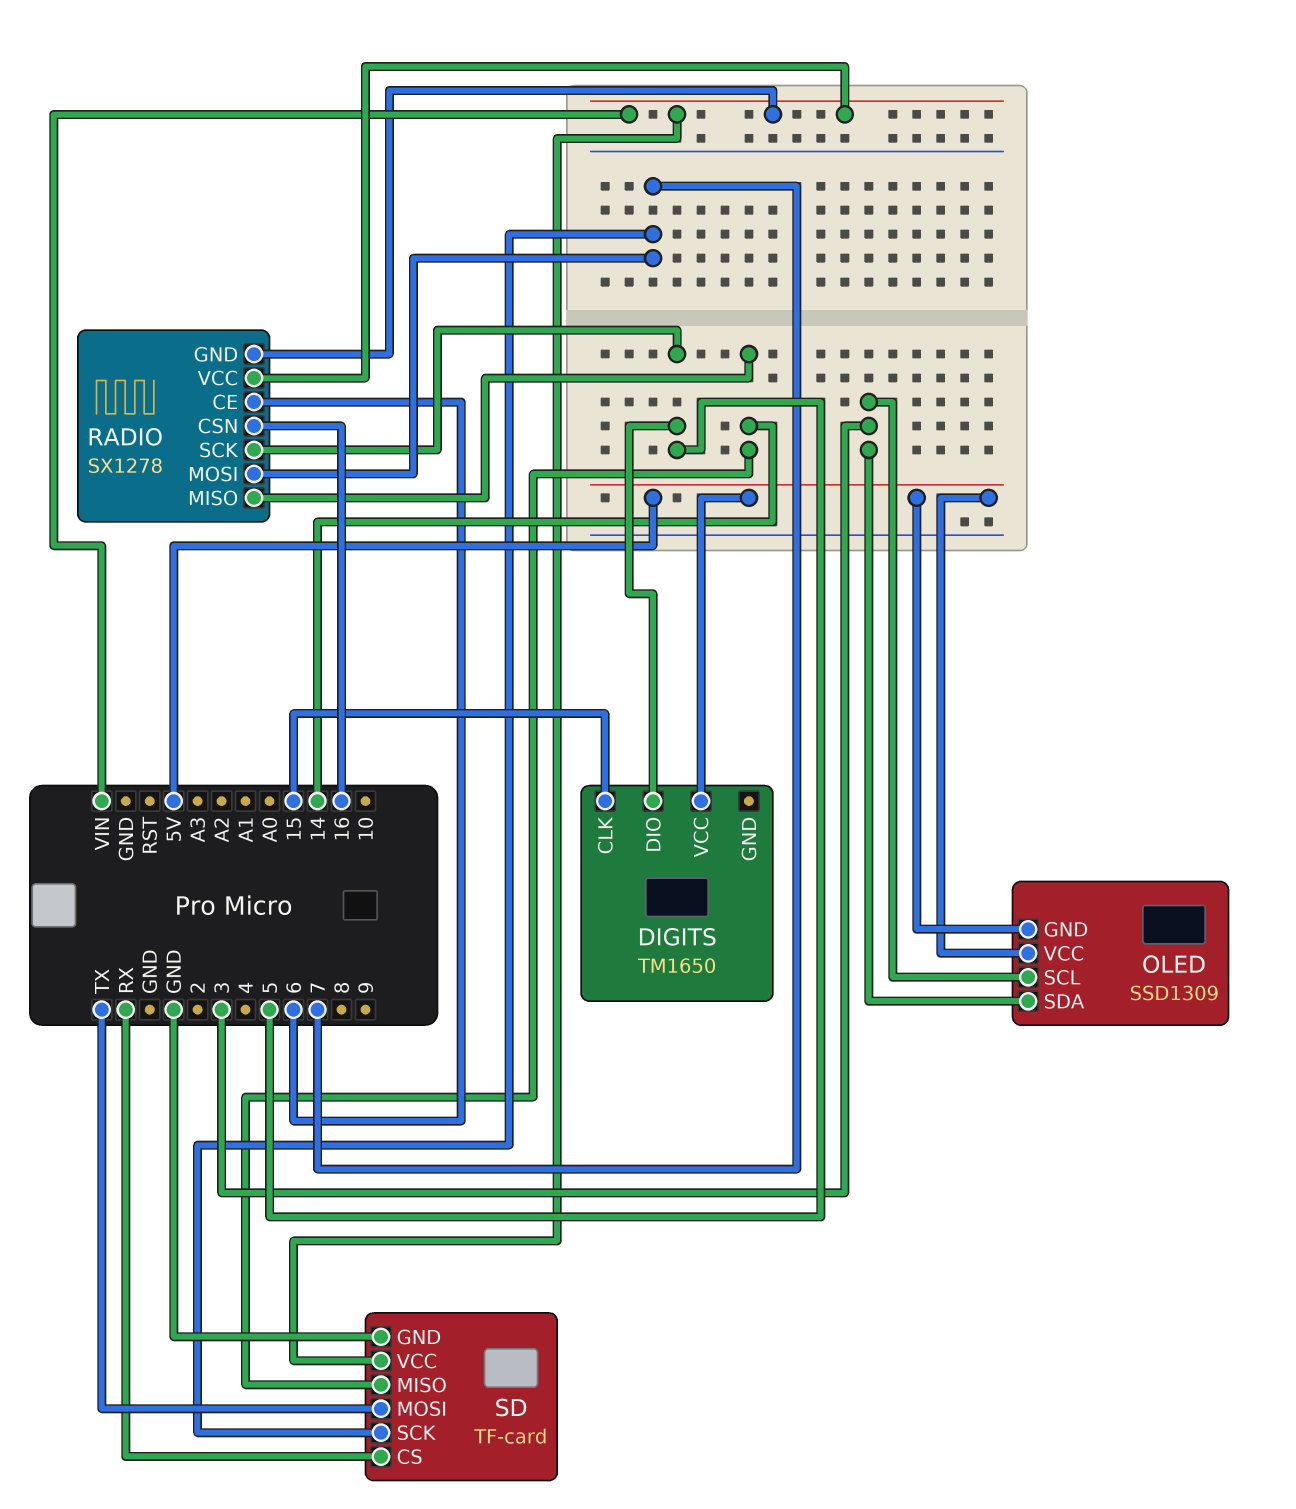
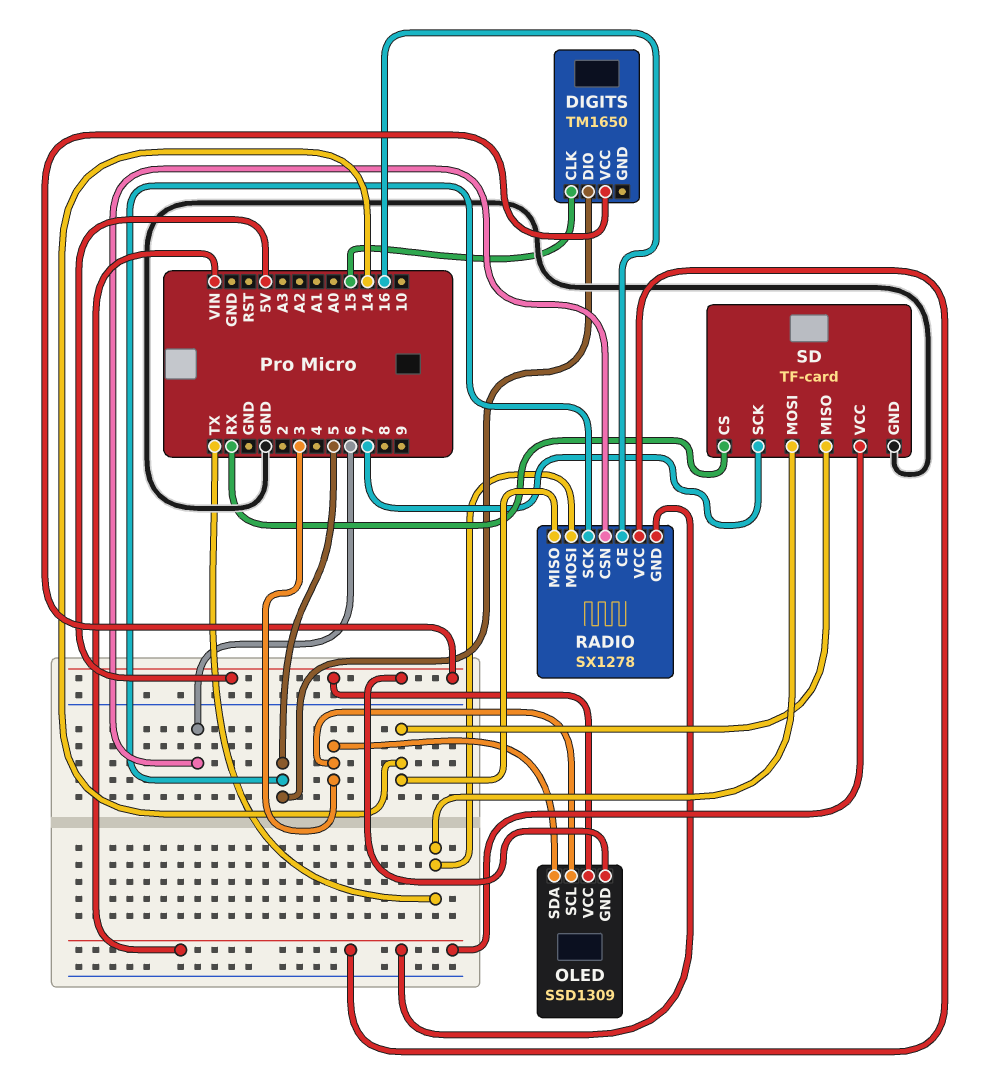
RADIO pin CE: 6 -> 16
RADIO pin CSN: 16 -> 6
RADIO pin MOSI: 7 -> TX

